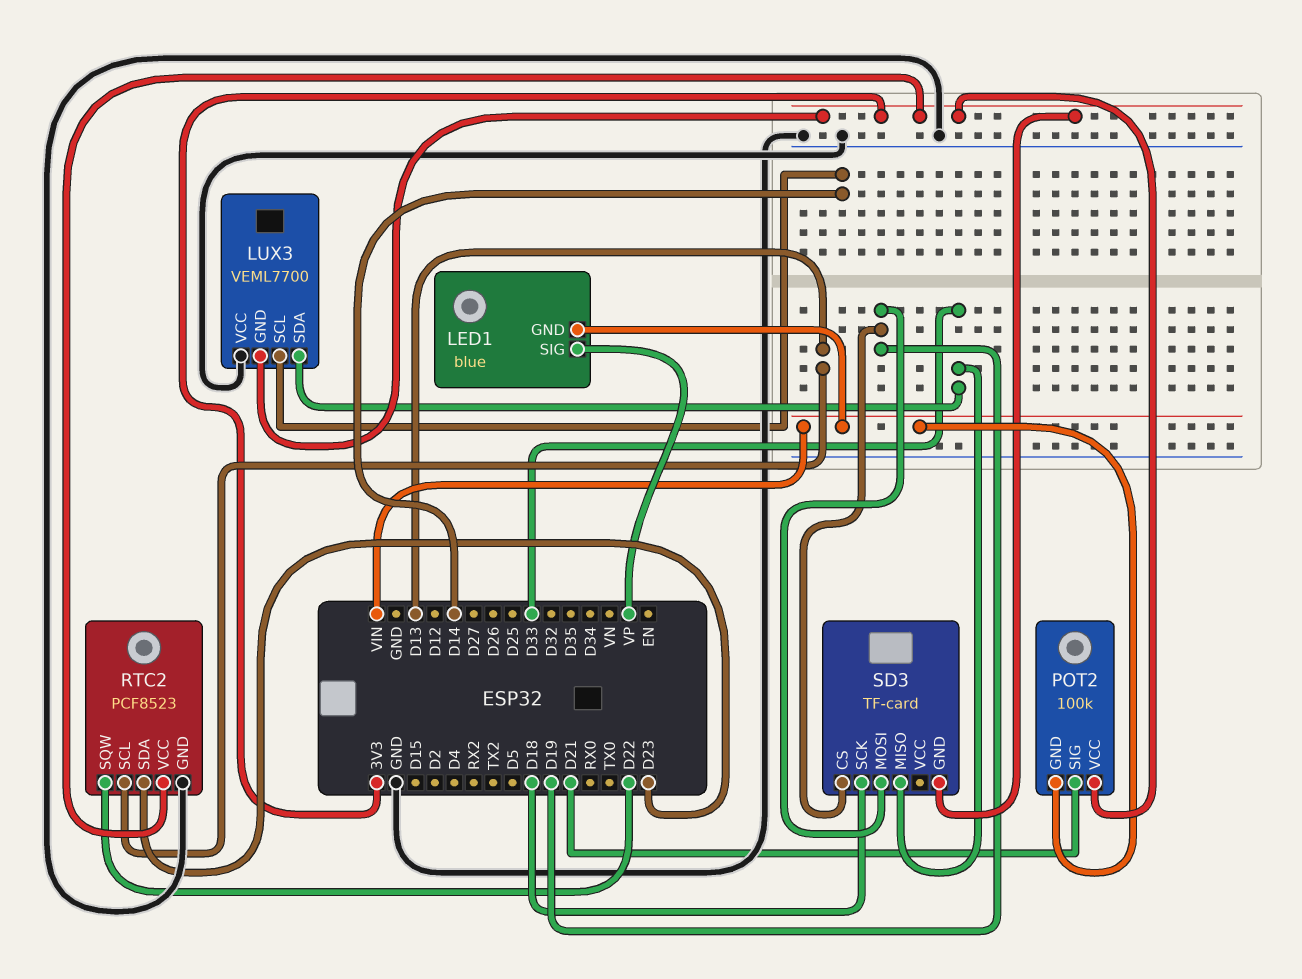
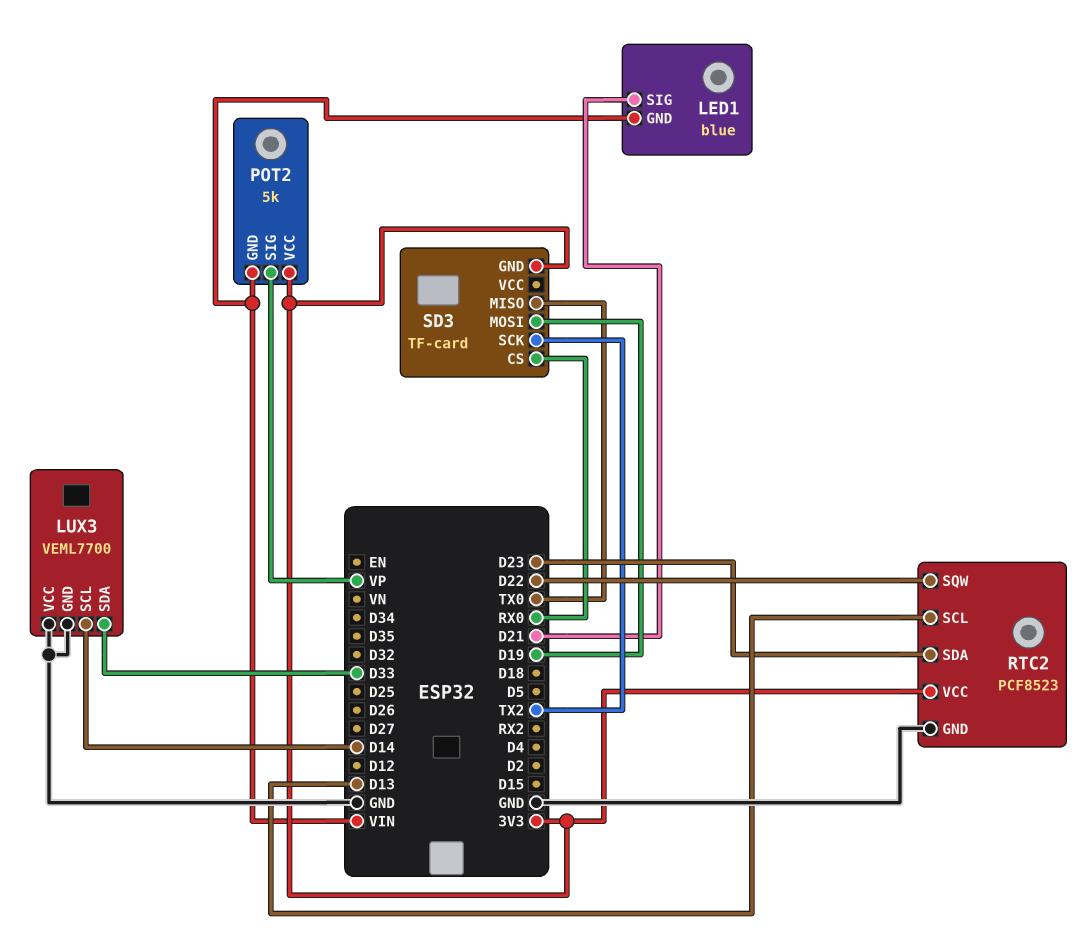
LED1 pin SIG: VP -> D21
LUX3 pin GND: 3V3 -> GND
POT2: 100k -> 5k
POT2 pin SIG: D21 -> VP
SD3 pin CS: D19 -> RX0
SD3 pin MISO: D33 -> TX0
SD3 pin SCK: D18 -> TX2

